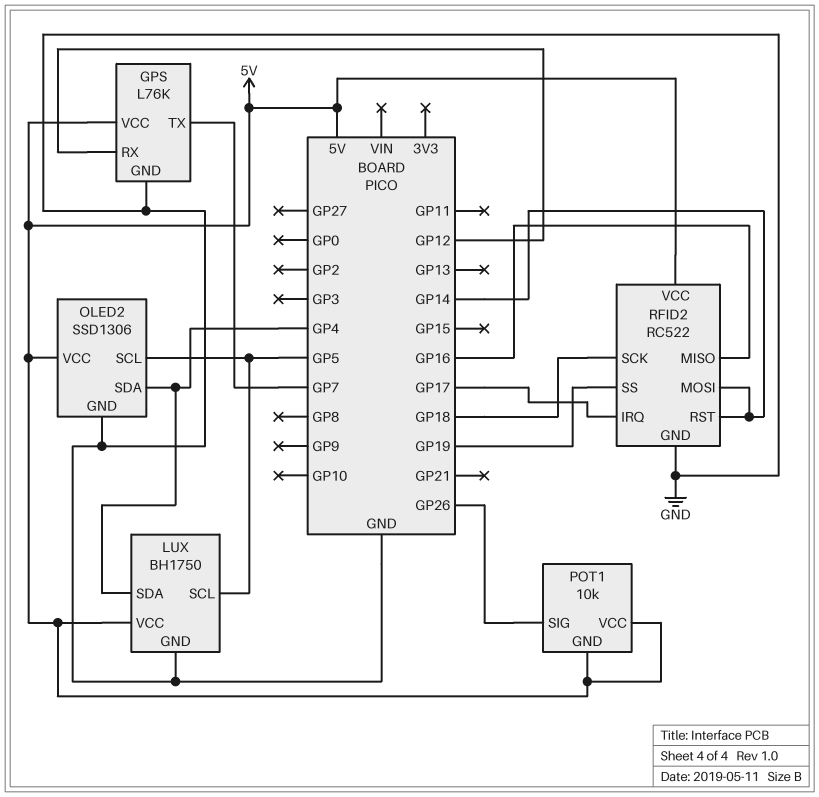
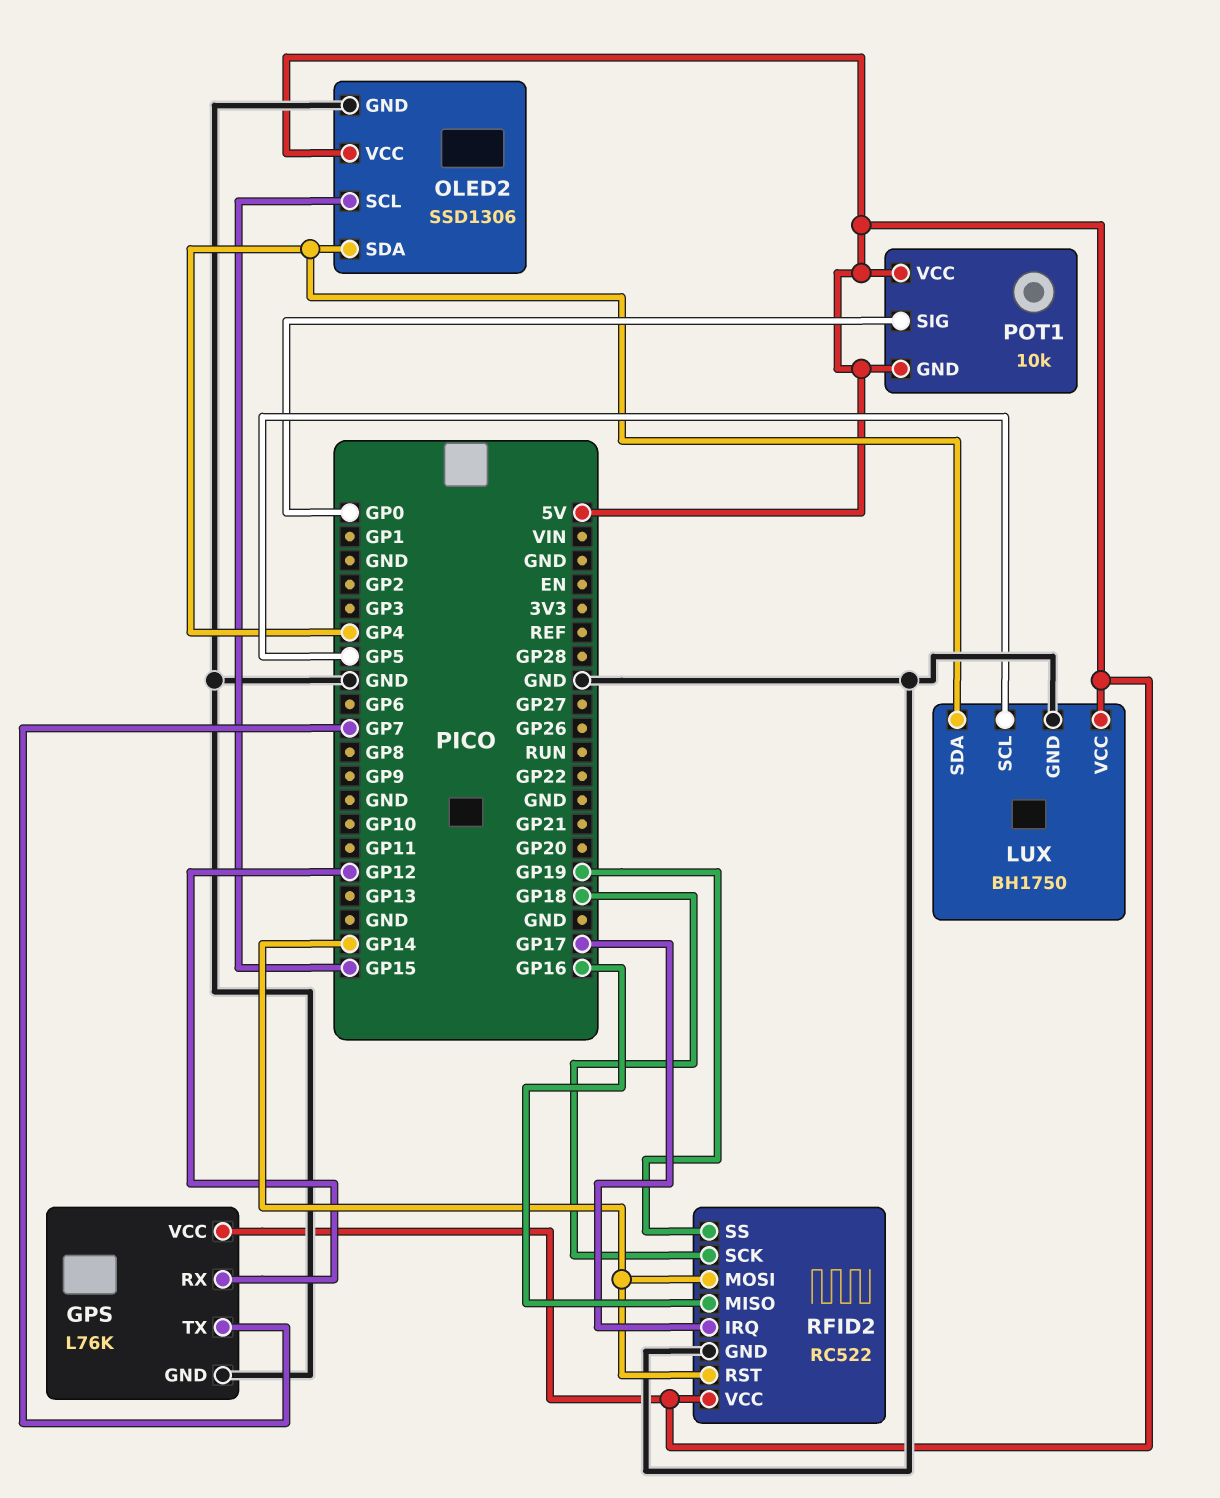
OLED2 pin SCL: GP5 -> GP15
POT1 pin SIG: GP26 -> GP0

